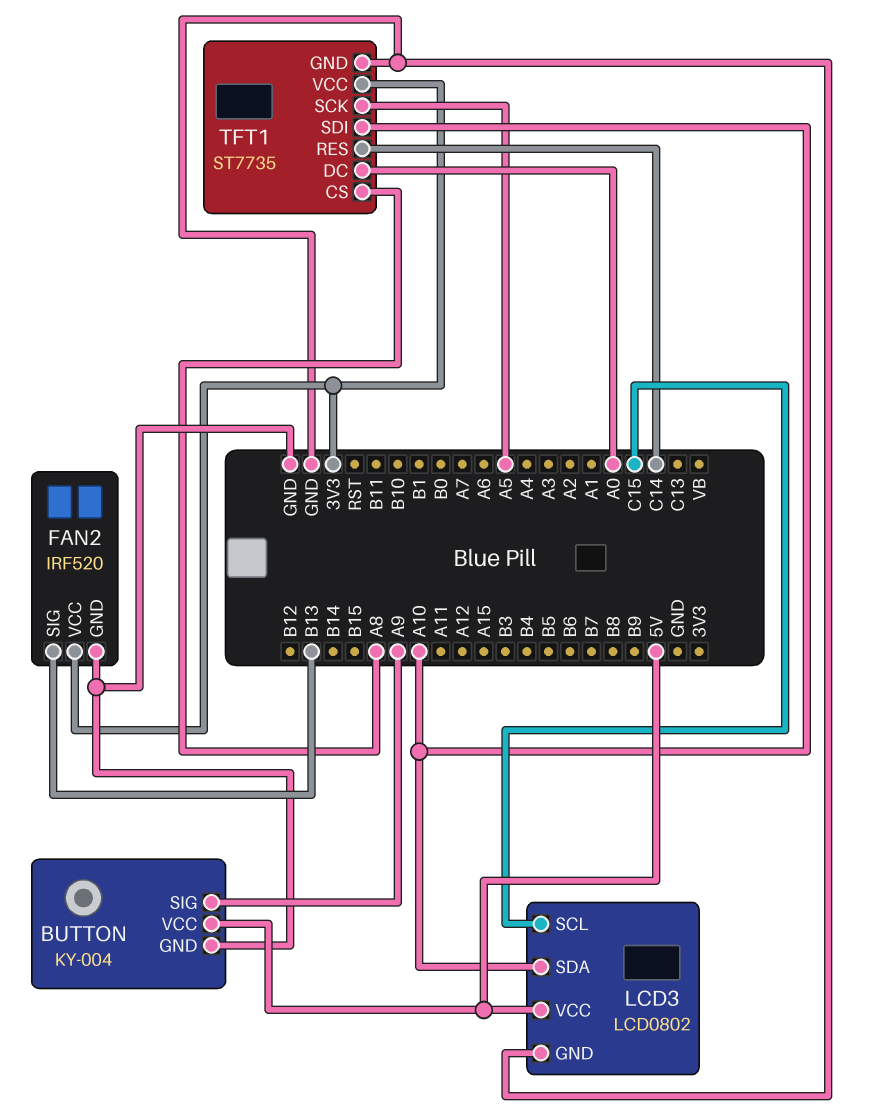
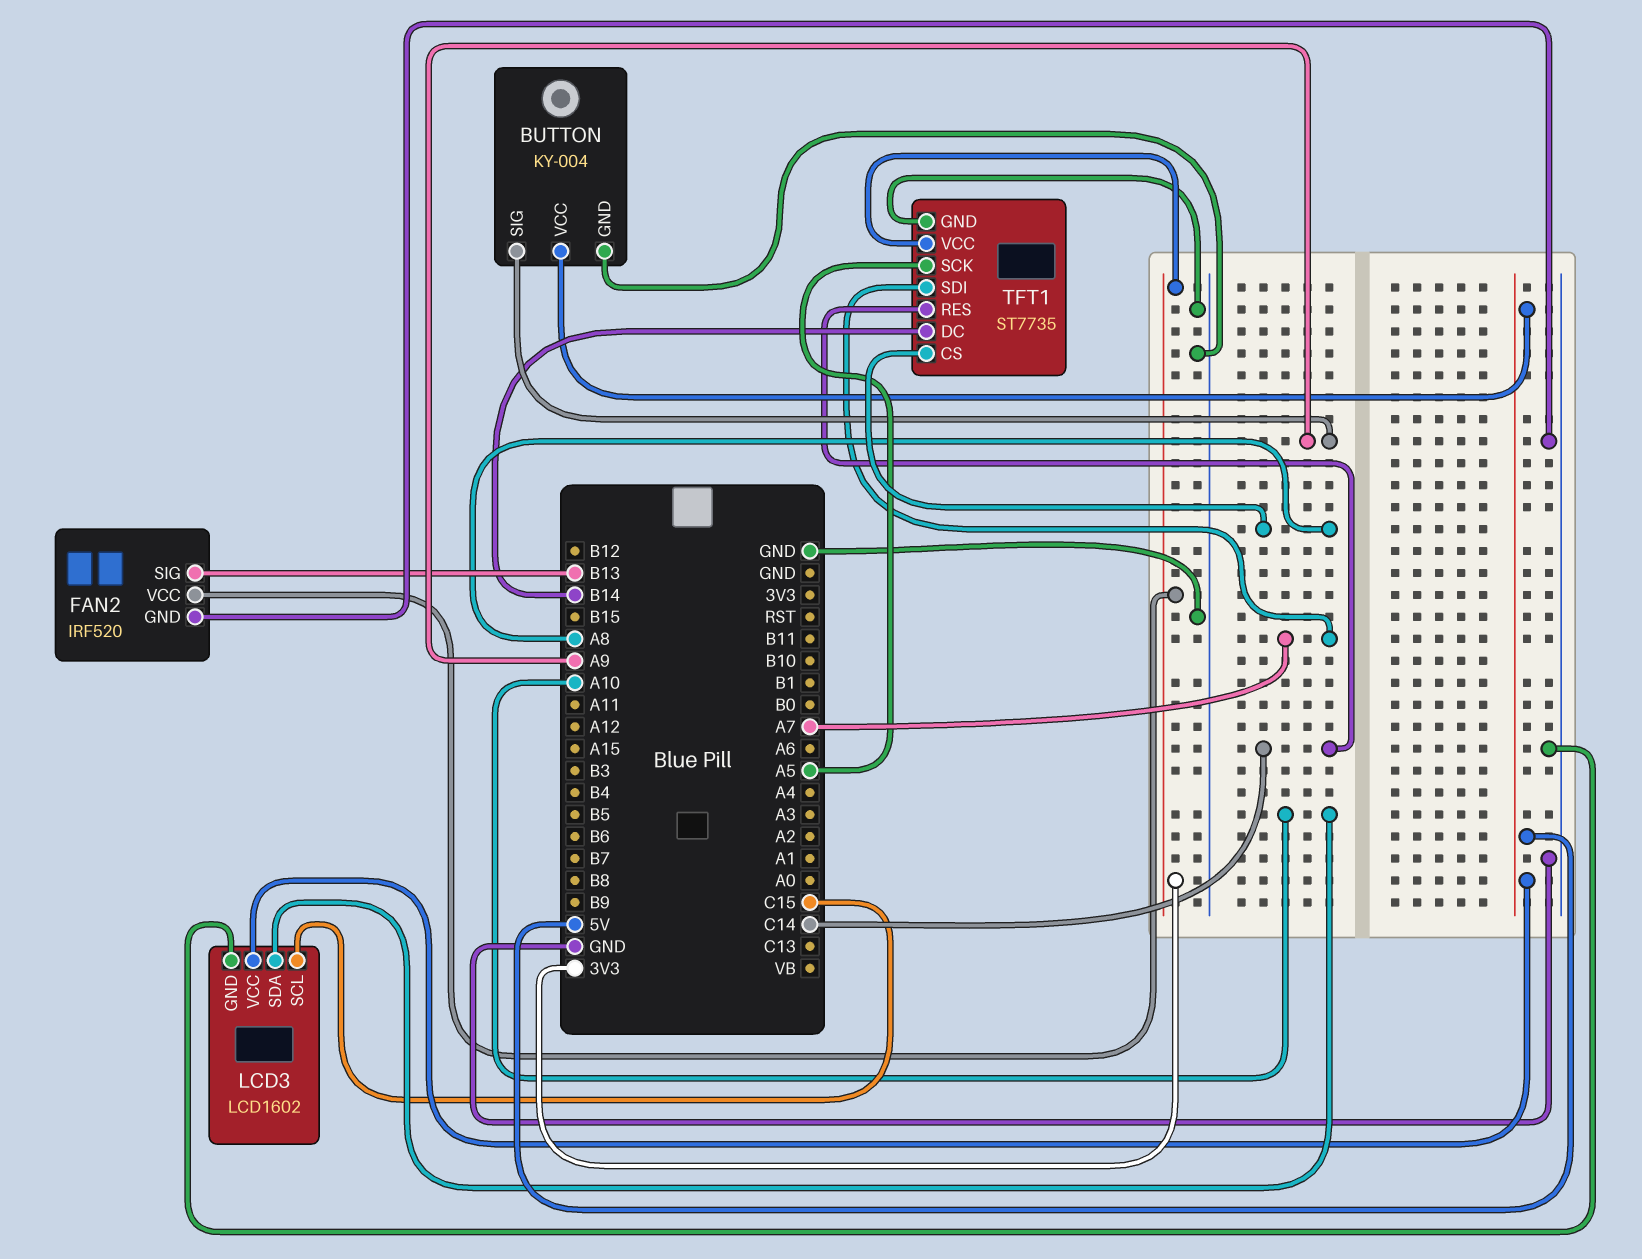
LCD3: LCD0802 -> LCD1602
TFT1 pin DC: A0 -> B14
TFT1 pin SDI: A10 -> A7

